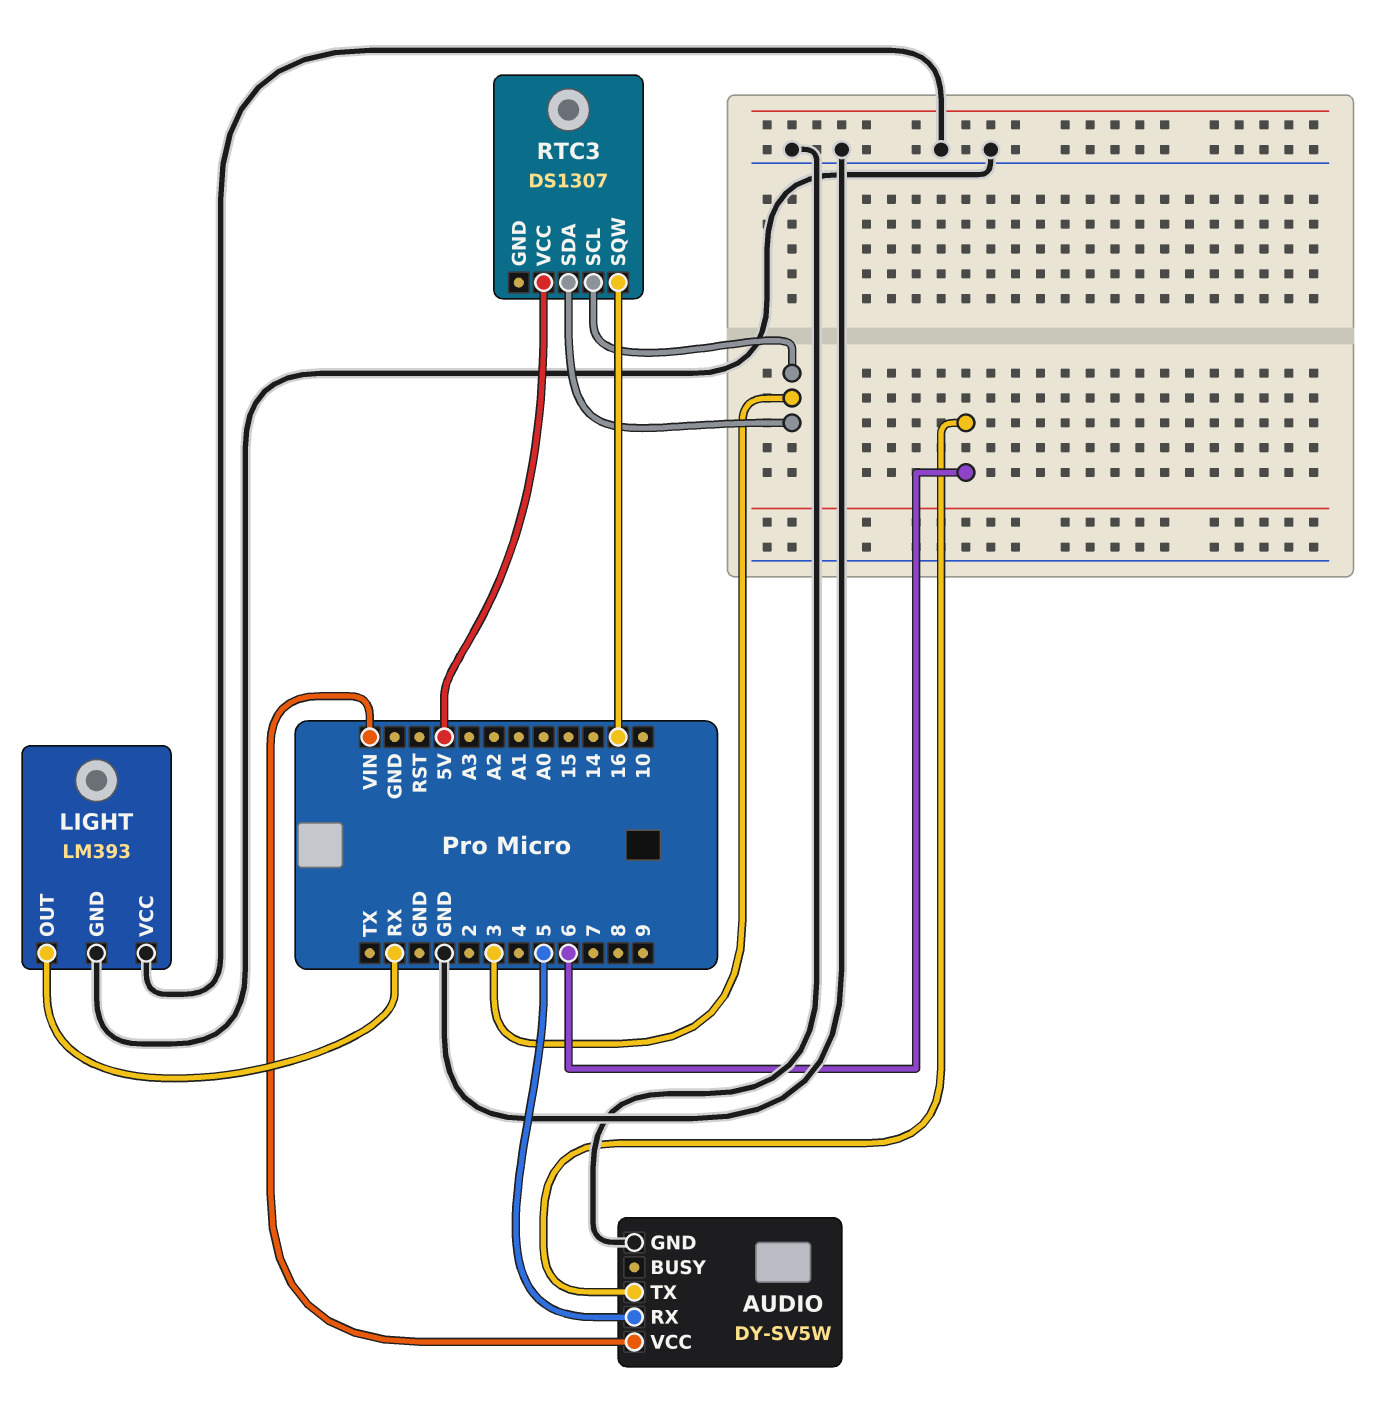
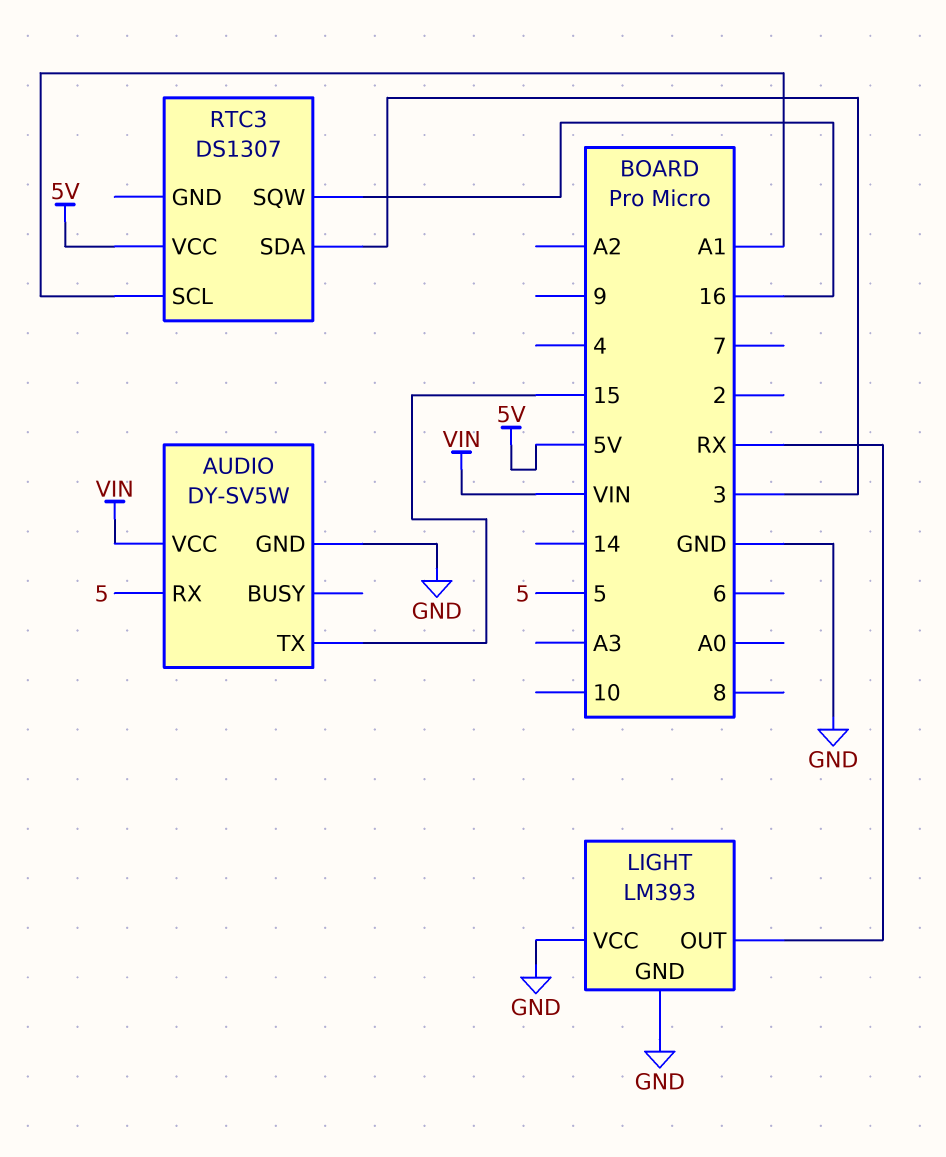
AUDIO pin TX: 6 -> 15
RTC3 pin SCL: 3 -> A1

